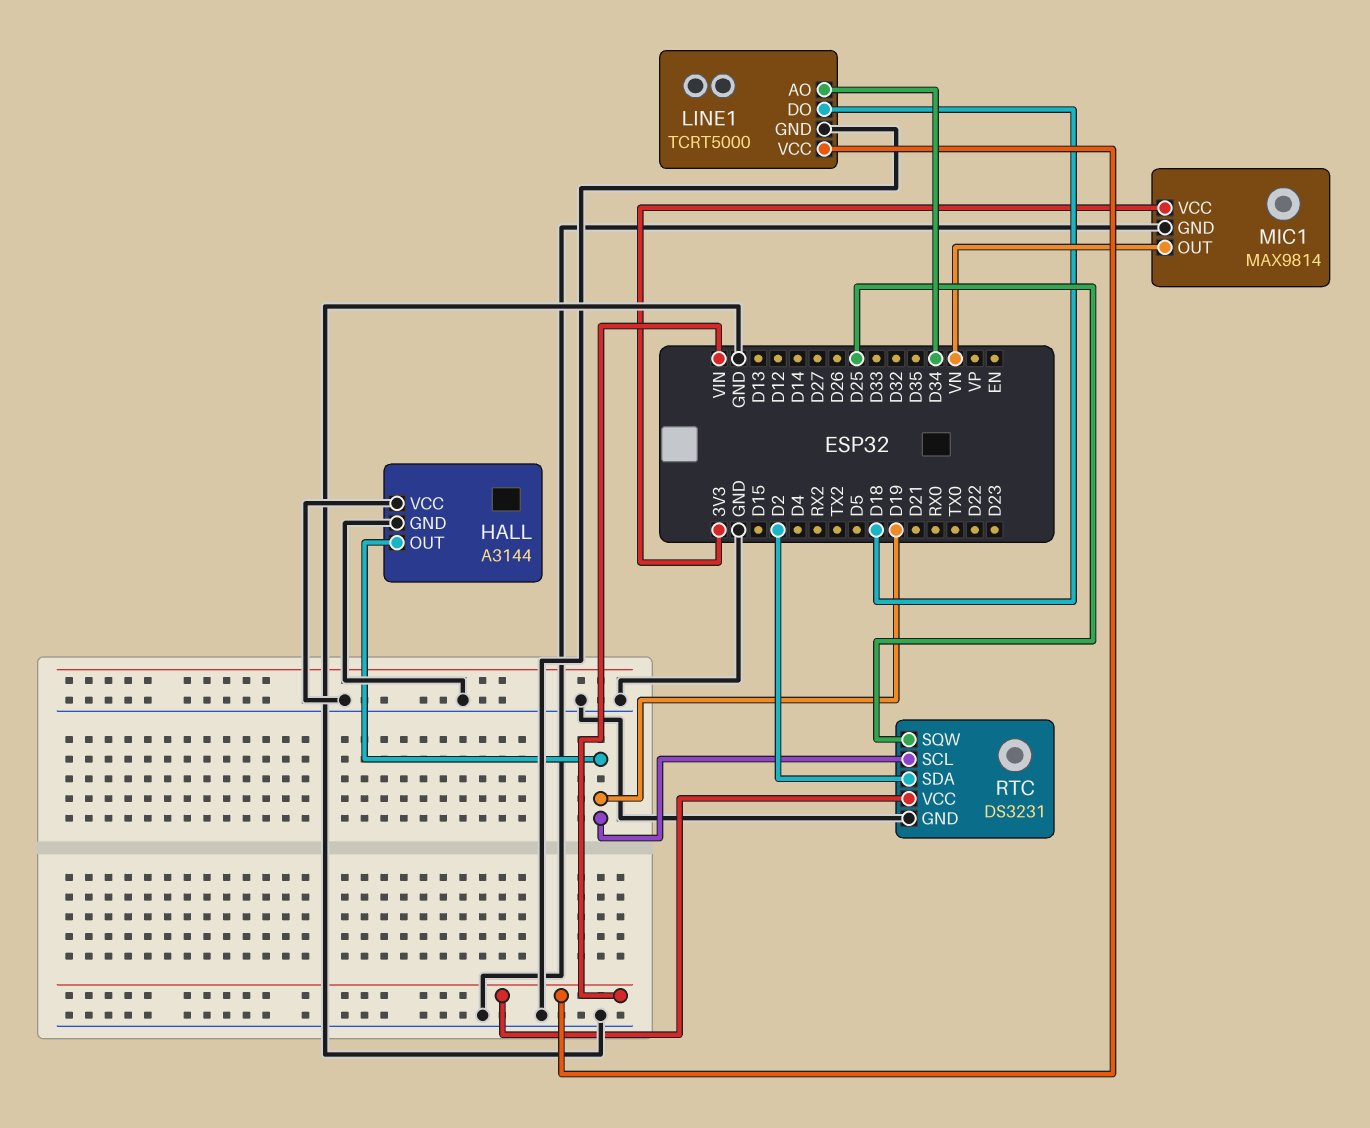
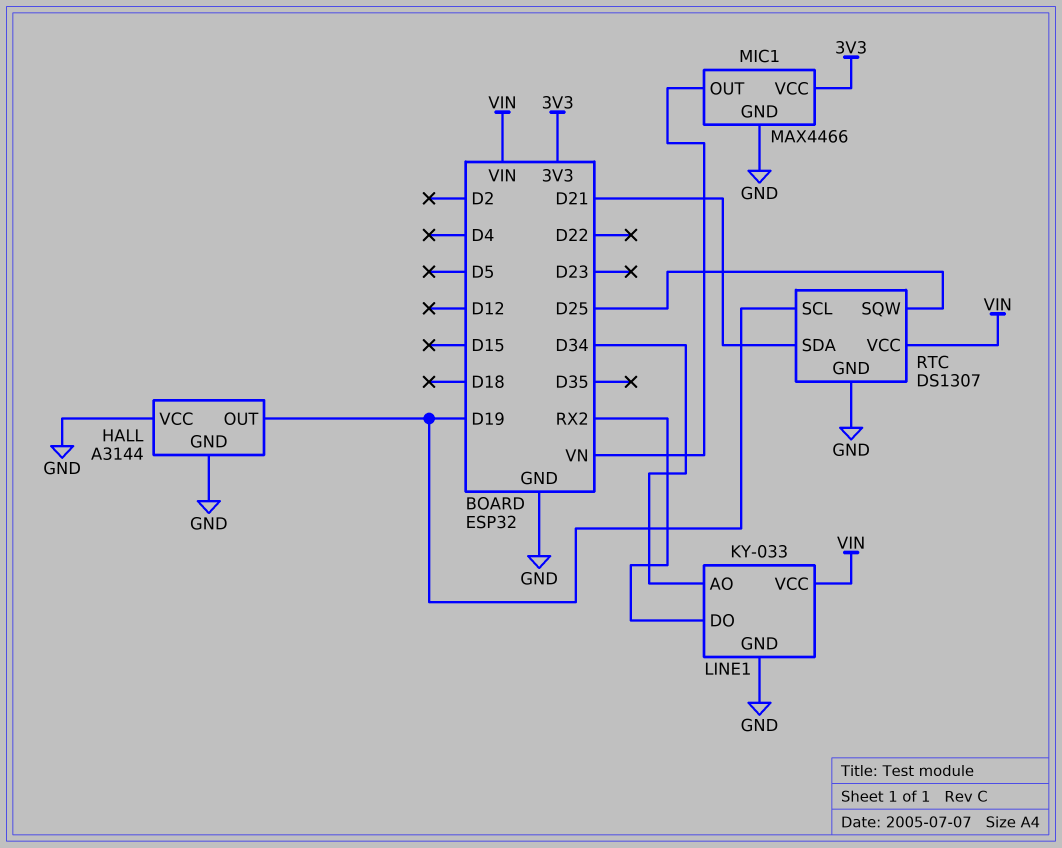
LINE1: TCRT5000 -> KY-033
LINE1 pin DO: D18 -> RX2
MIC1: MAX9814 -> MAX4466
RTC: DS3231 -> DS1307
RTC pin SDA: D2 -> D21

